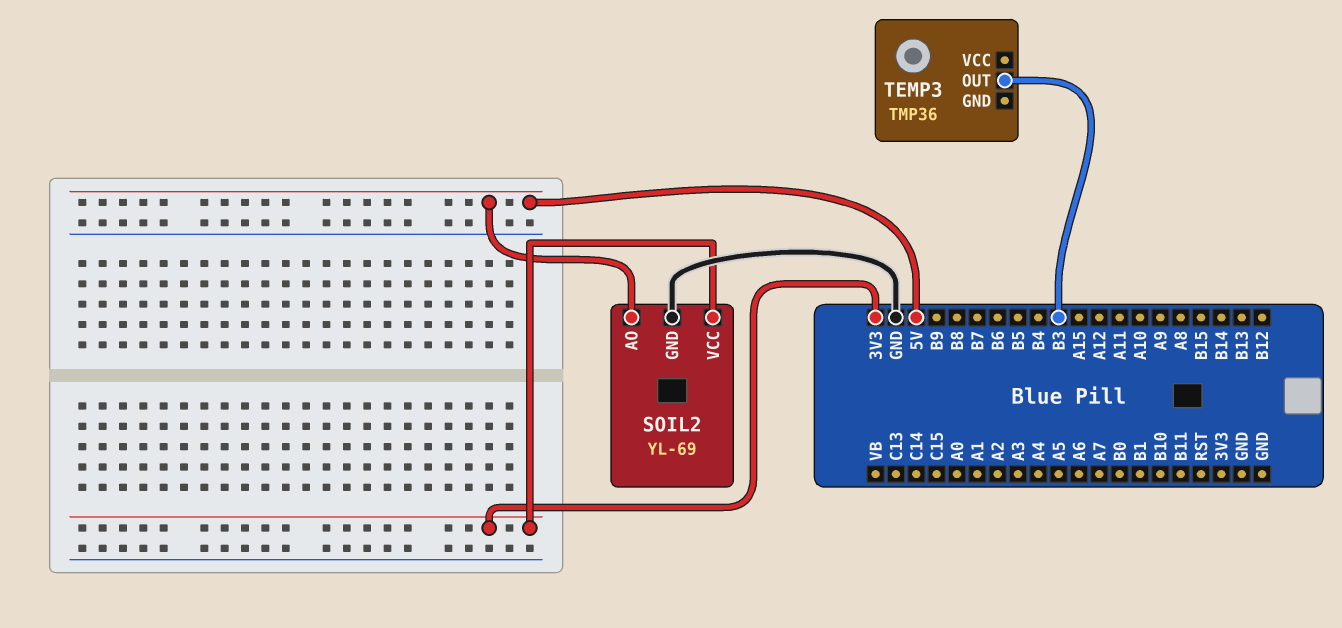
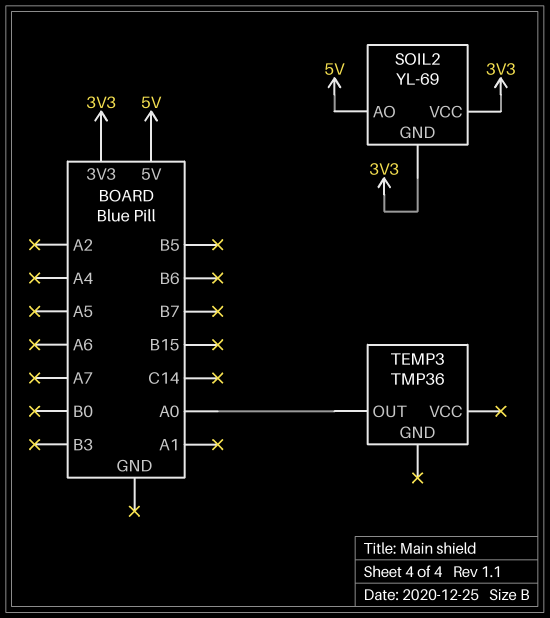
SOIL2 pin GND: GND -> 3V3
TEMP3 pin OUT: B3 -> A0

